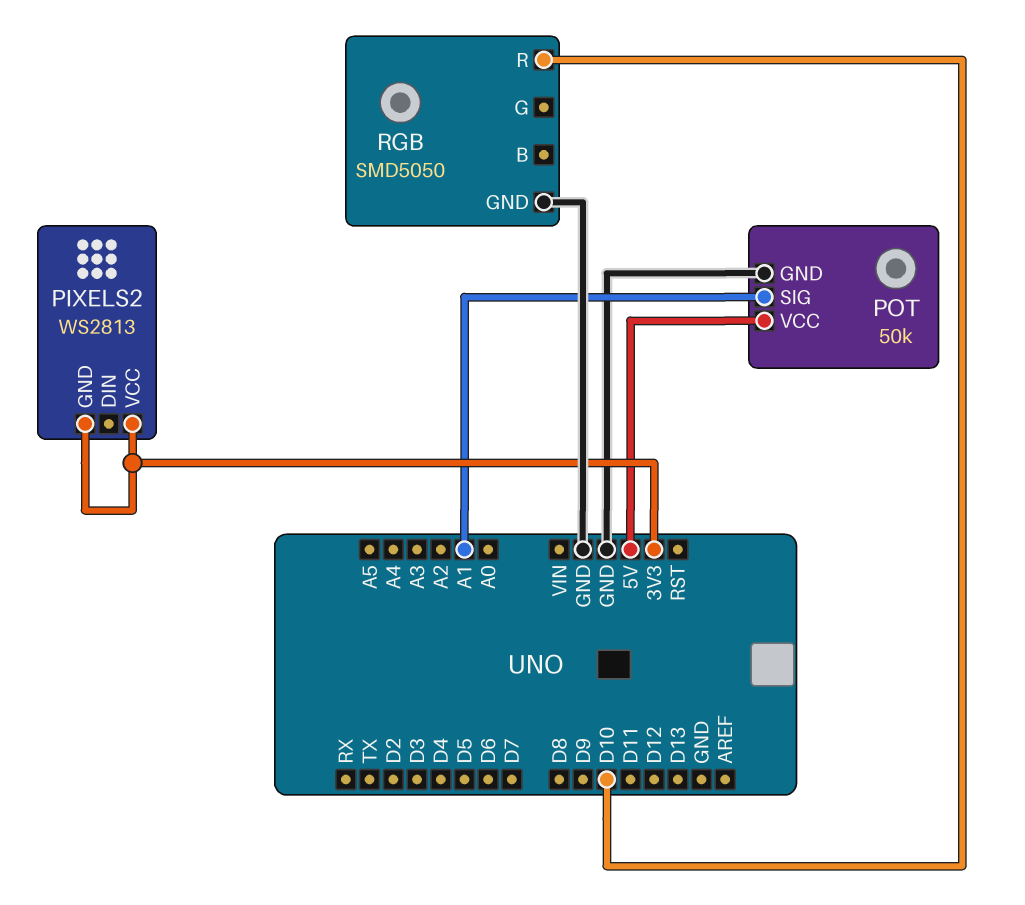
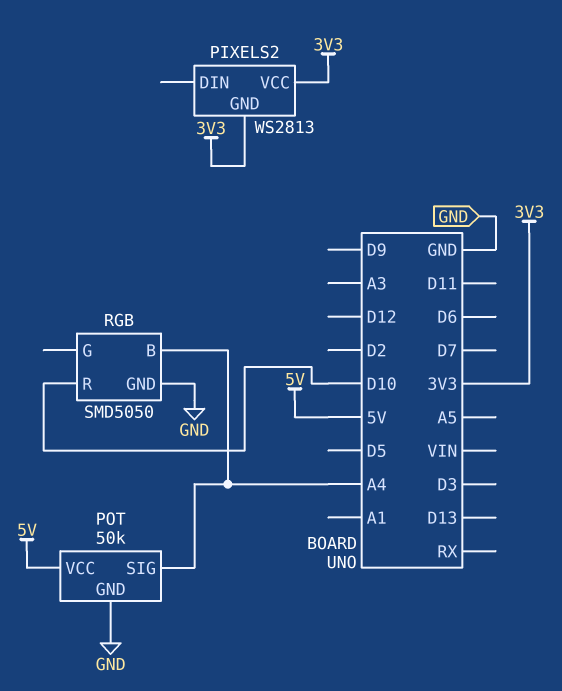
POT pin SIG: A1 -> A4
RGB pin B: none -> A4

